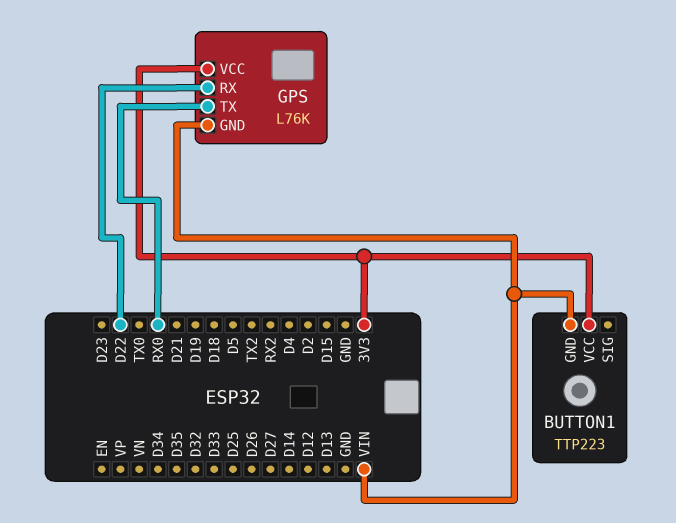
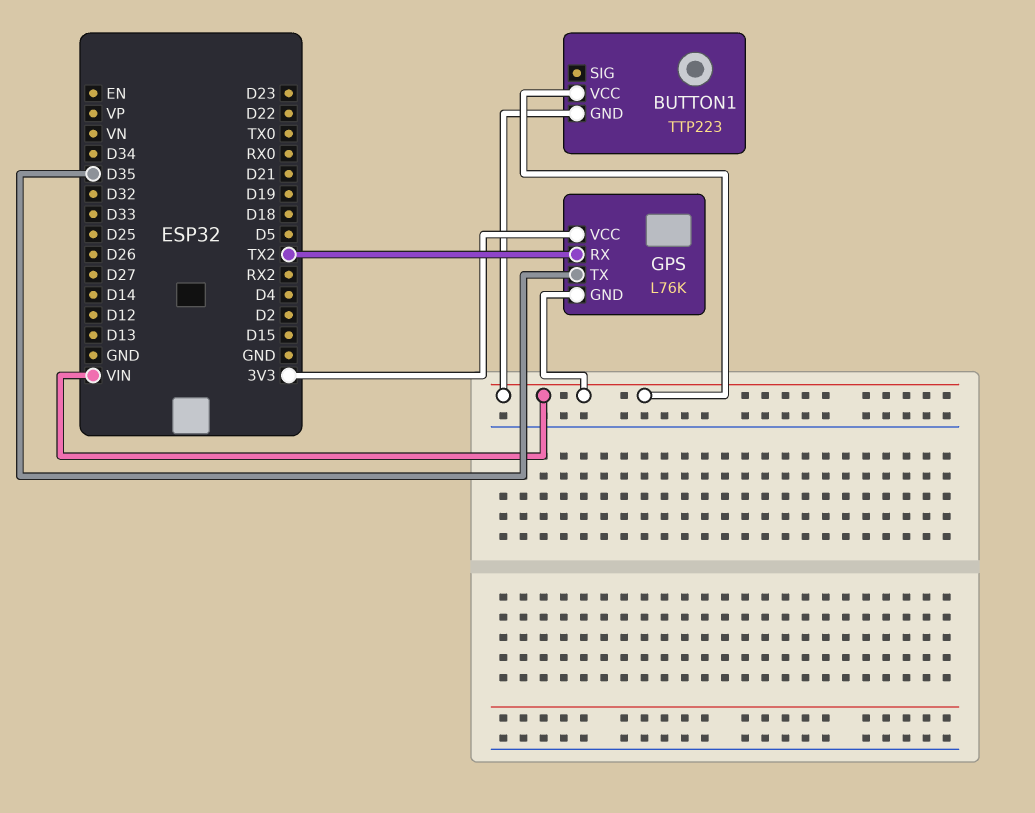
BUTTON1 pin VCC: 3V3 -> VIN
GPS pin RX: D22 -> TX2
GPS pin TX: RX0 -> D35

